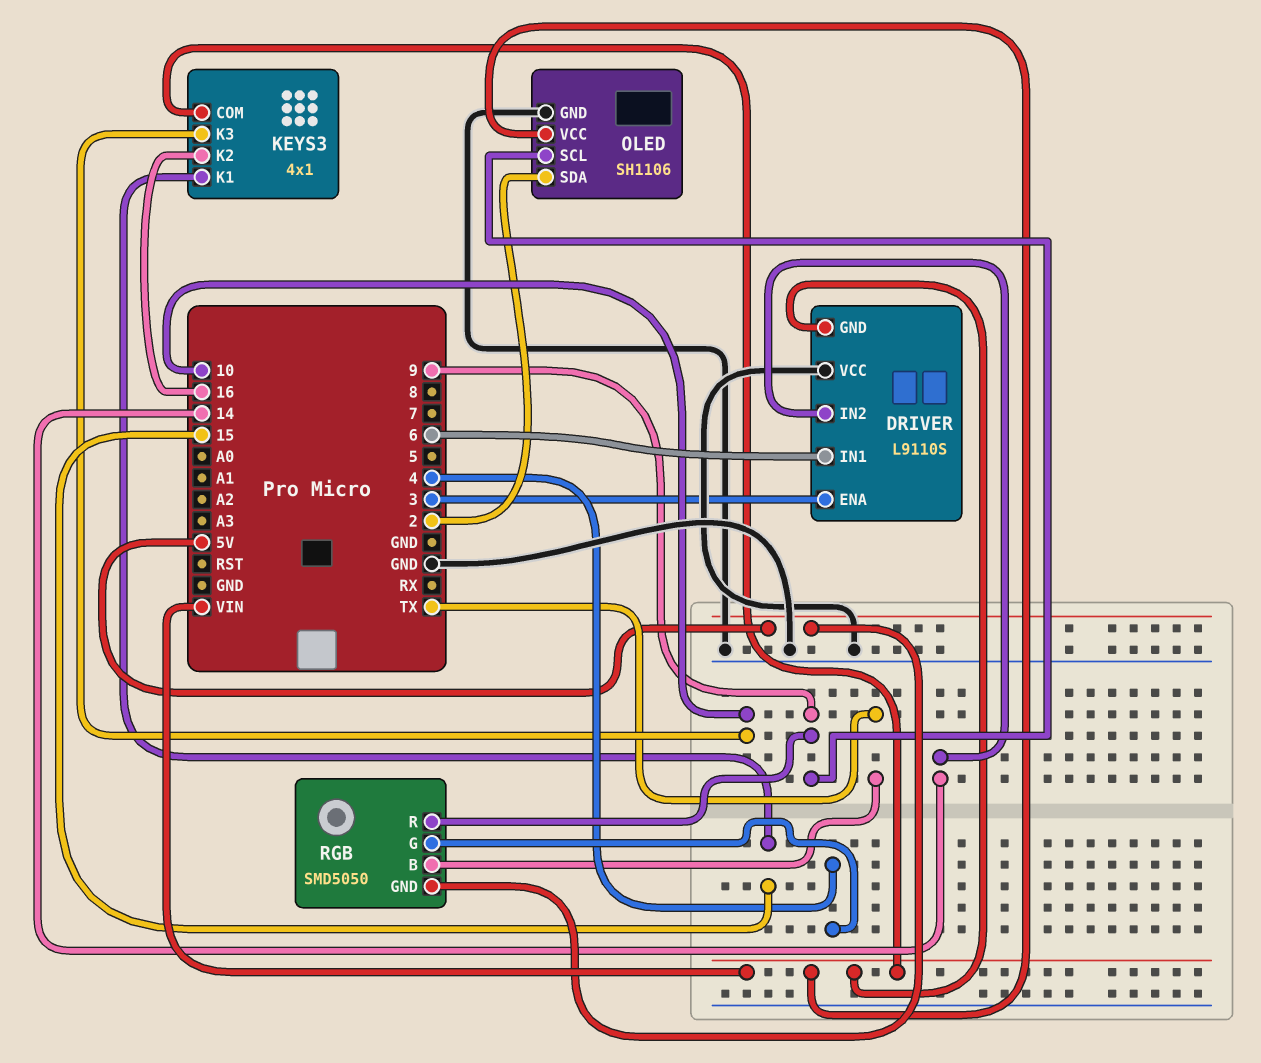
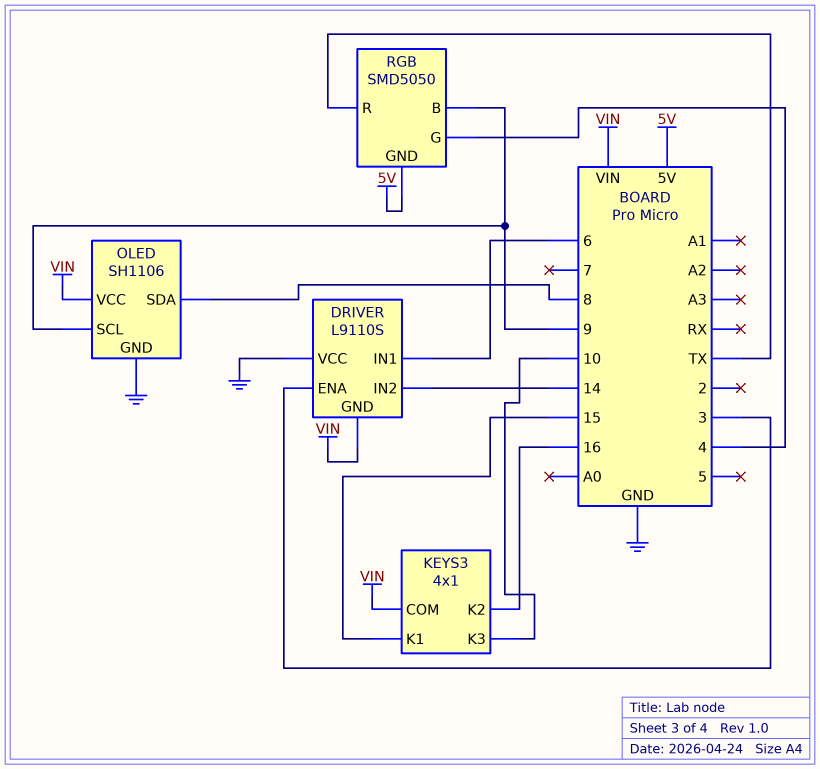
OLED pin SDA: 2 -> 8
RGB pin B: TX -> 9
RGB pin R: 9 -> TX

